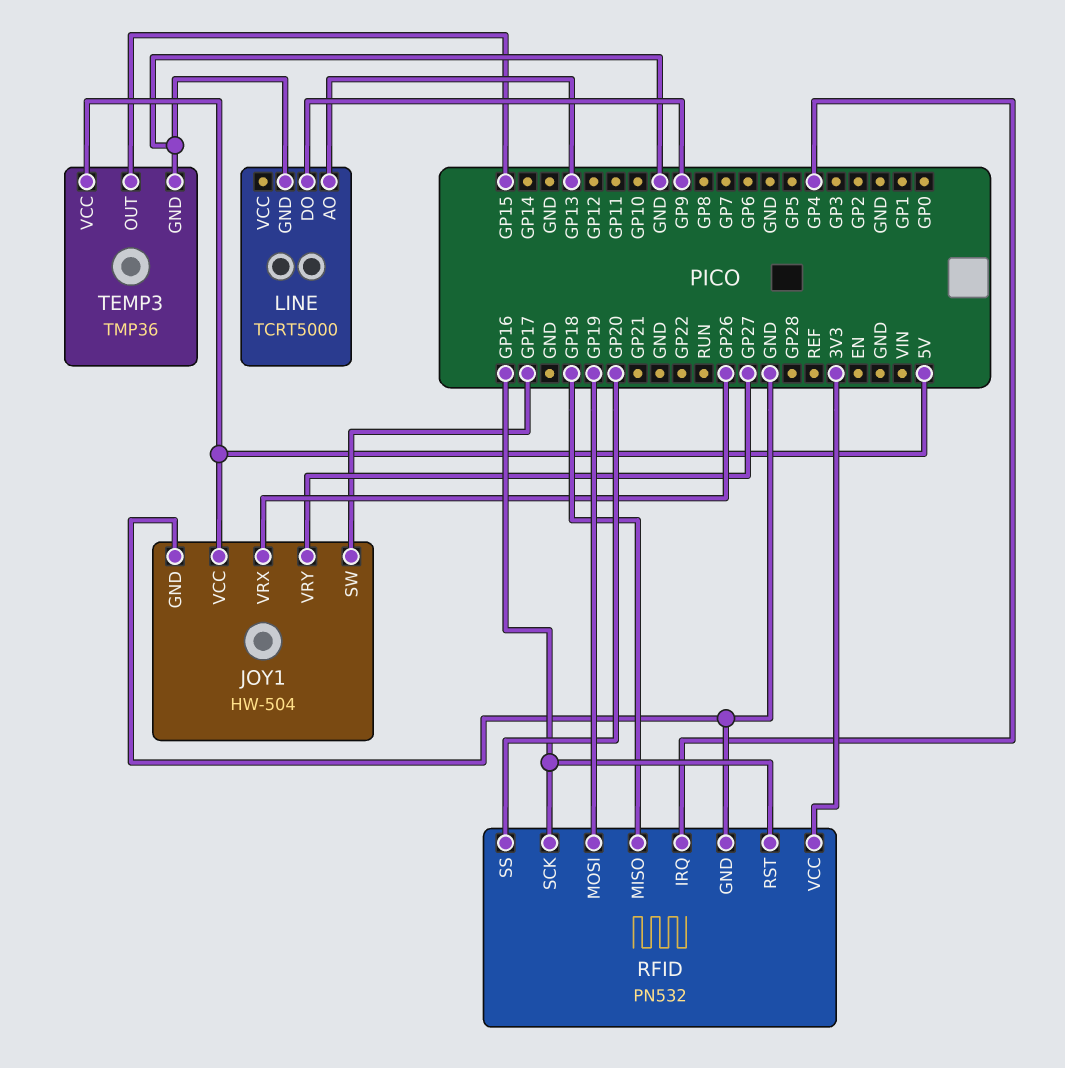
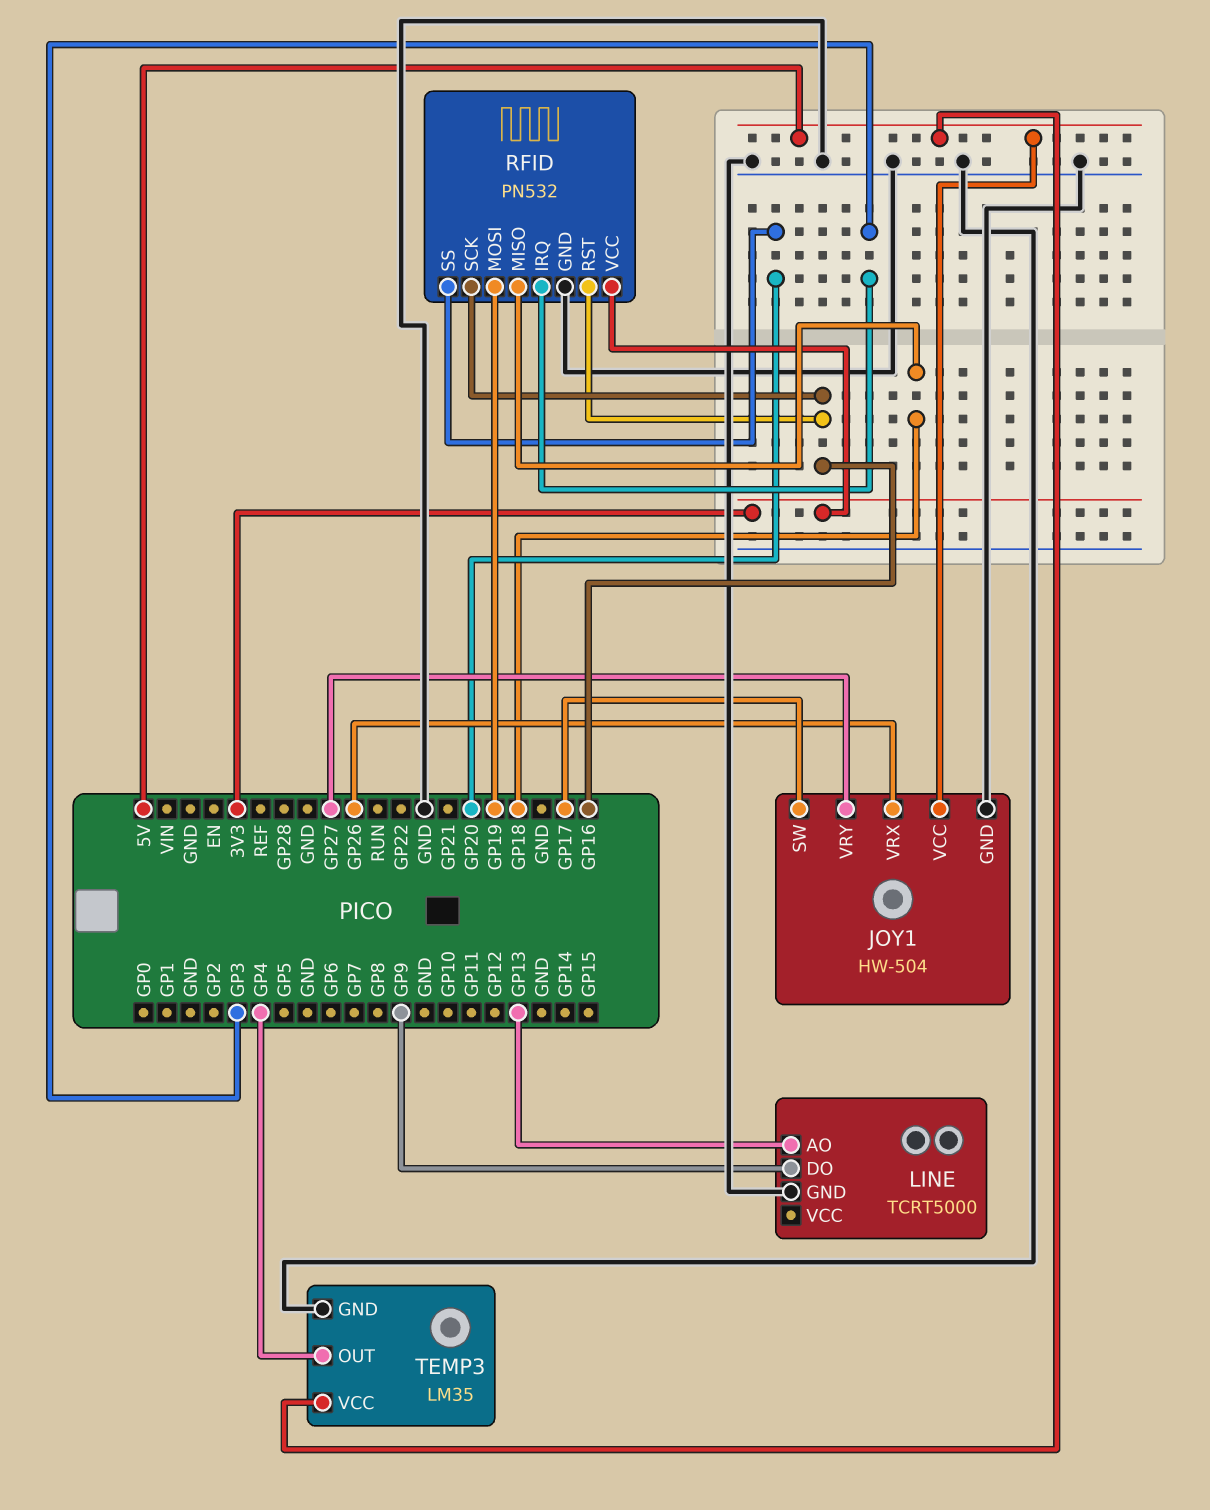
RFID pin IRQ: GP4 -> GP3
TEMP3: TMP36 -> LM35
TEMP3 pin OUT: GP15 -> GP4

